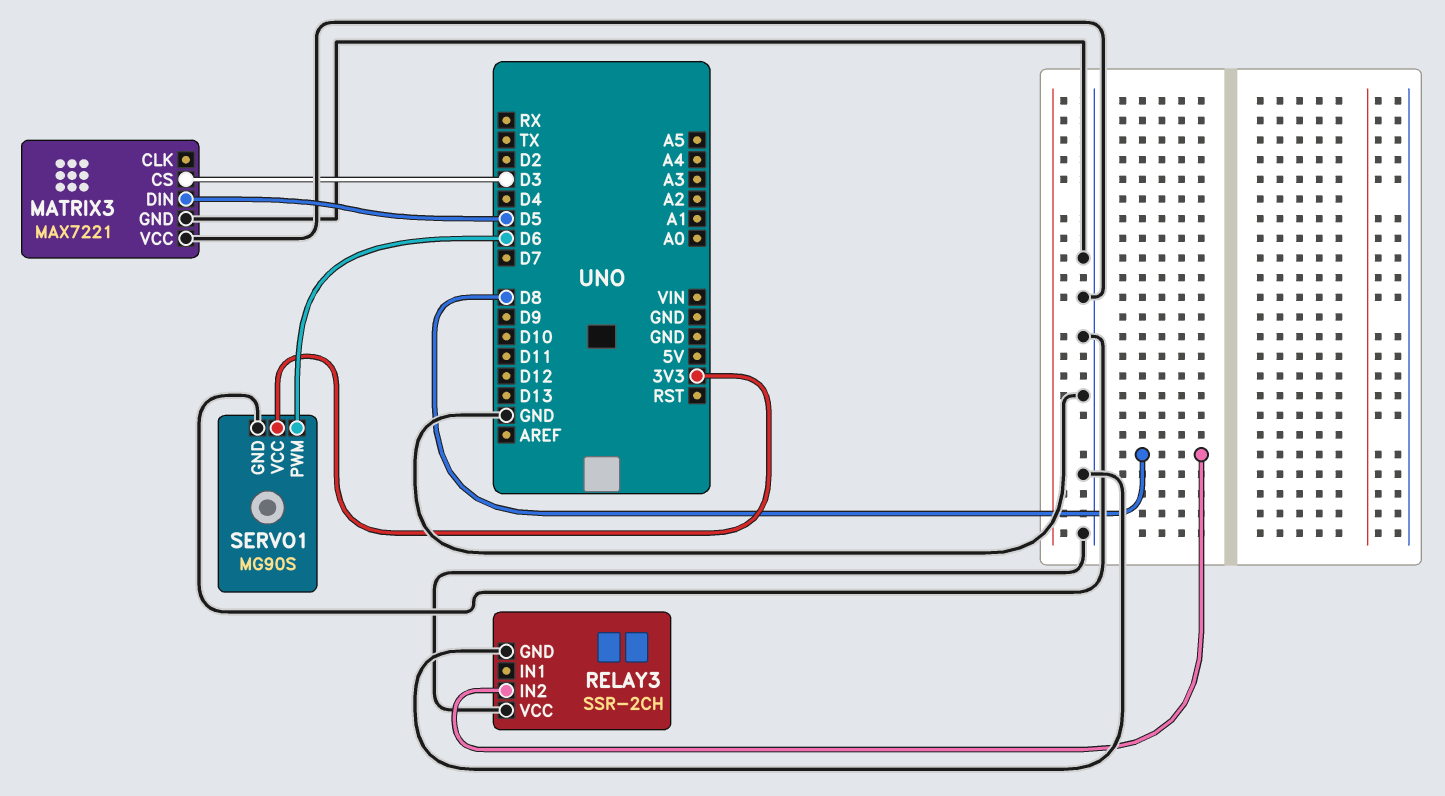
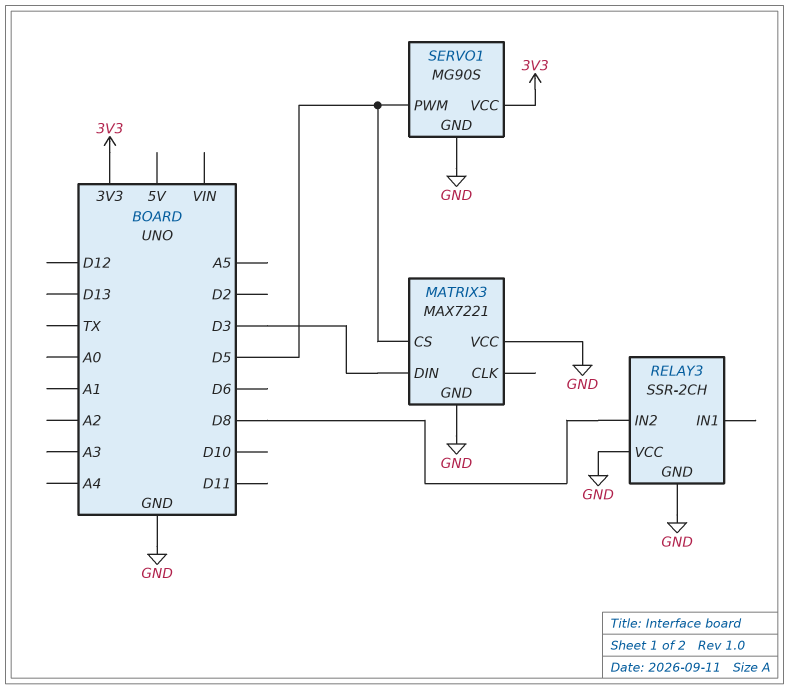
MATRIX3 pin CS: D3 -> D5
MATRIX3 pin DIN: D5 -> D3
SERVO1 pin PWM: D6 -> D5

